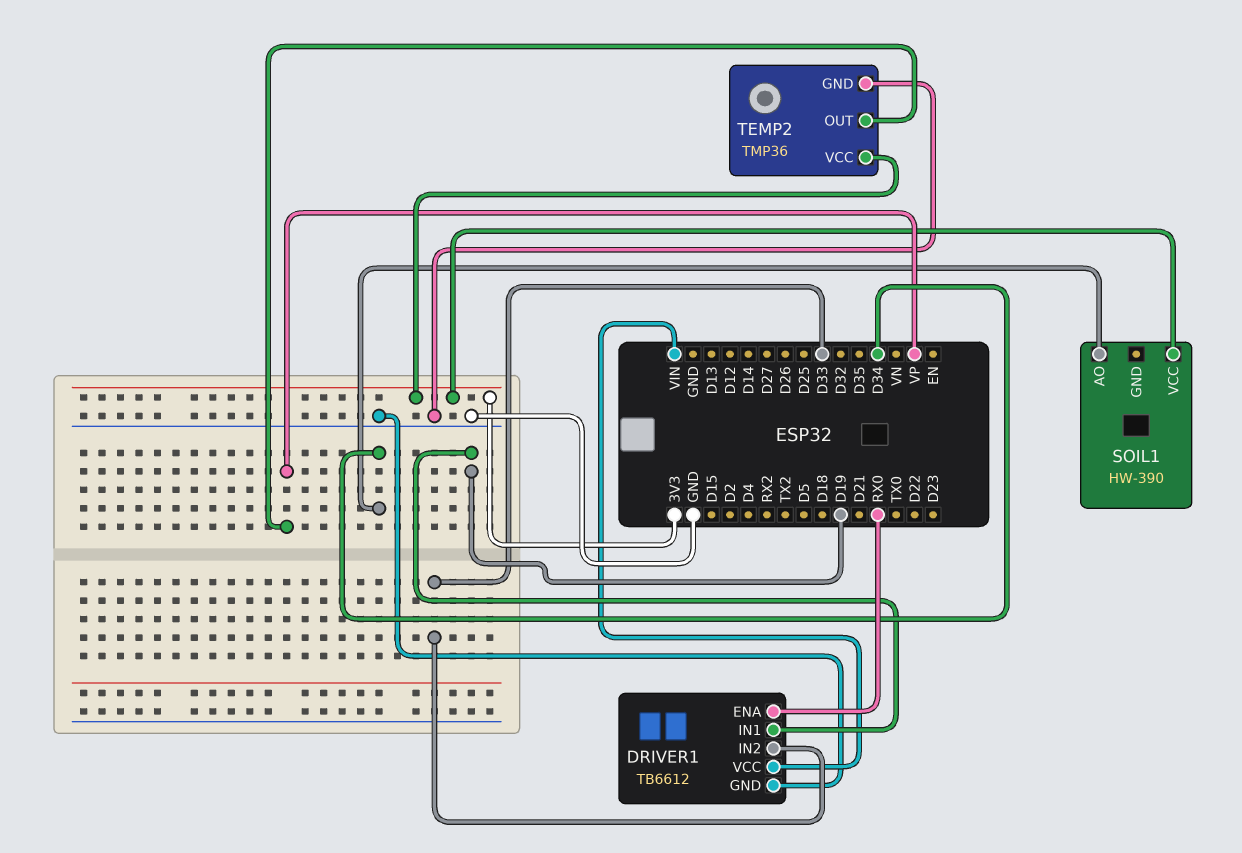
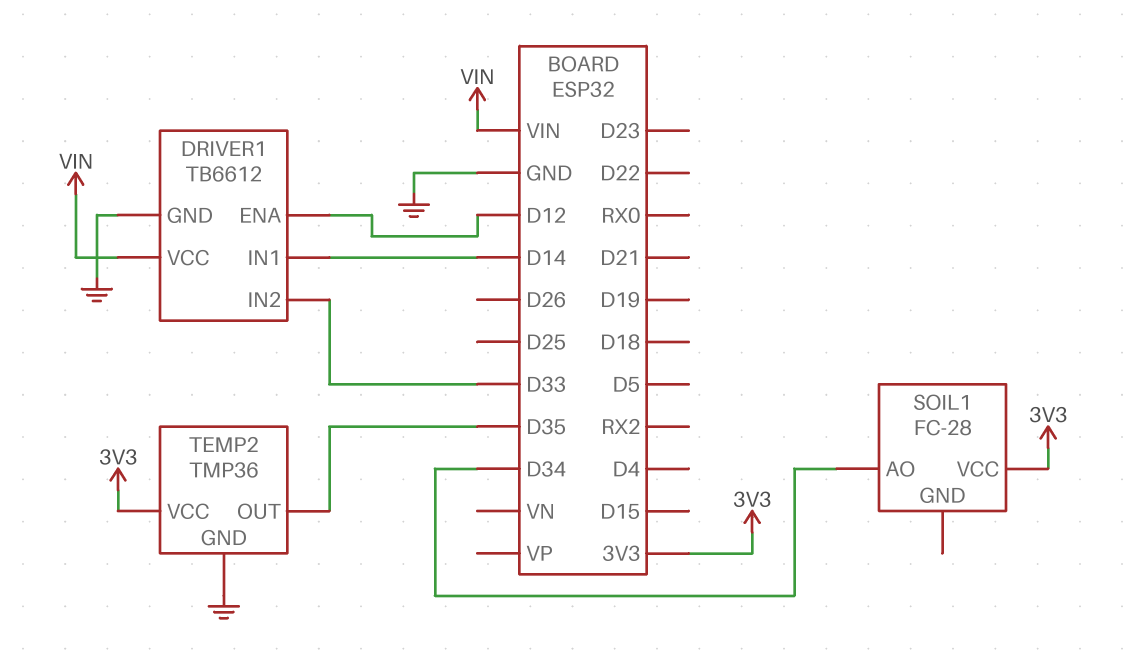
DRIVER1 pin ENA: RX0 -> D12
DRIVER1 pin IN1: D19 -> D14
SOIL1: HW-390 -> FC-28
TEMP2 pin OUT: VP -> D35

